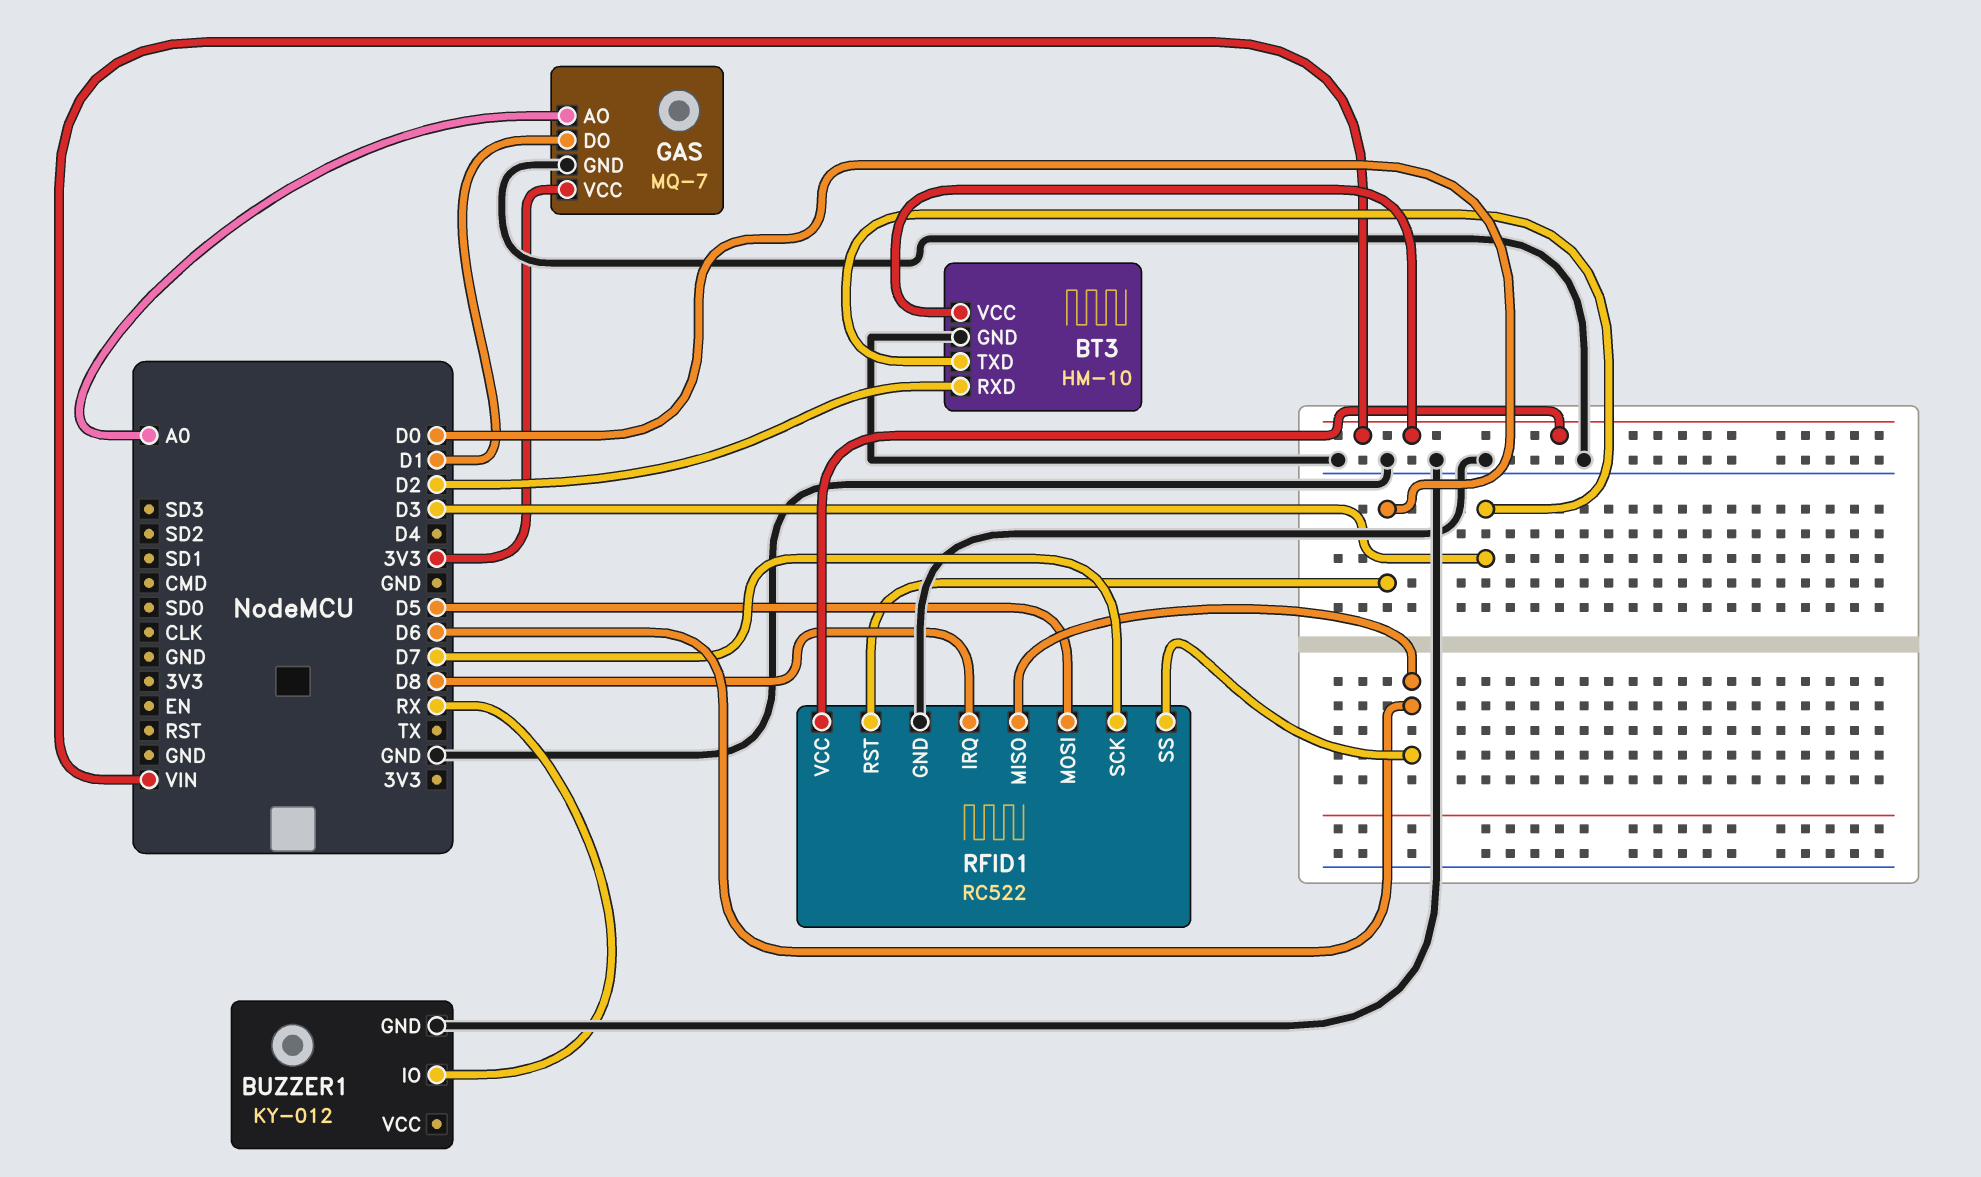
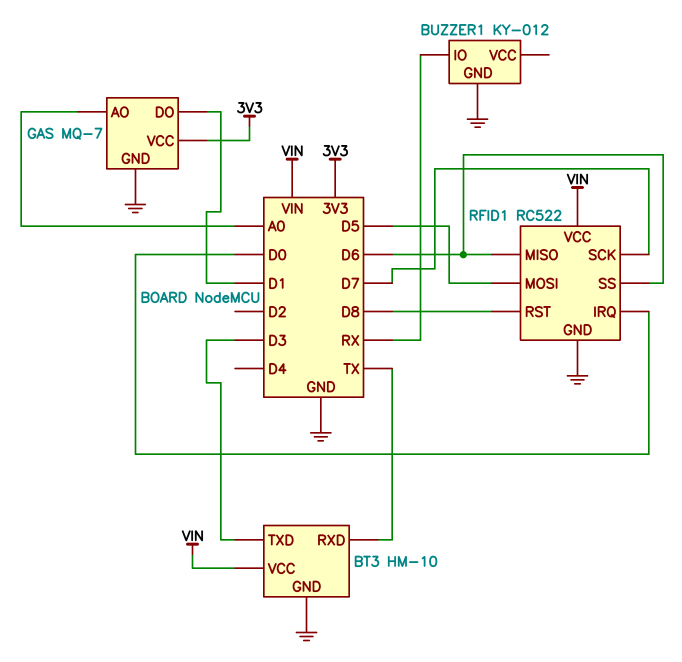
BT3 pin RXD: D2 -> TX
RFID1 pin IRQ: D8 -> D0
RFID1 pin RST: D0 -> D8

